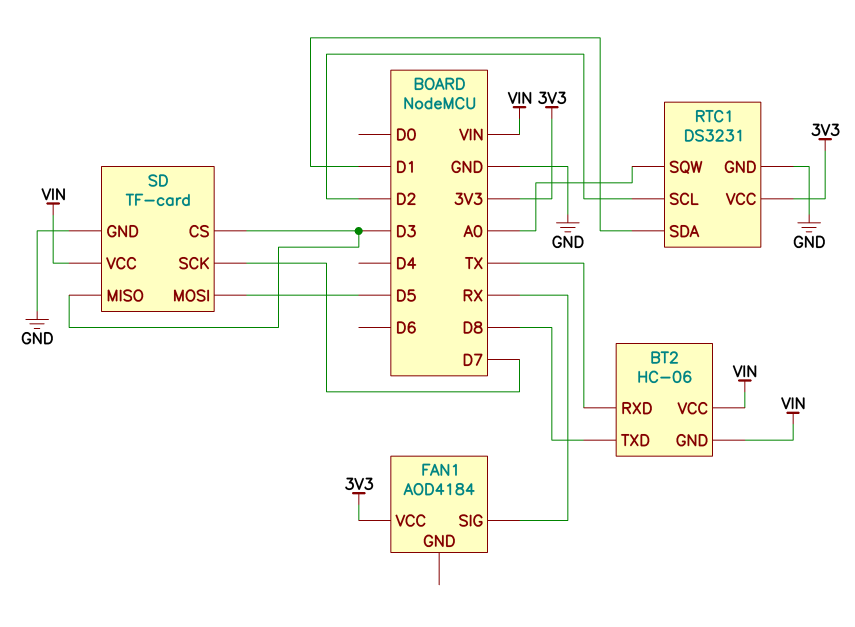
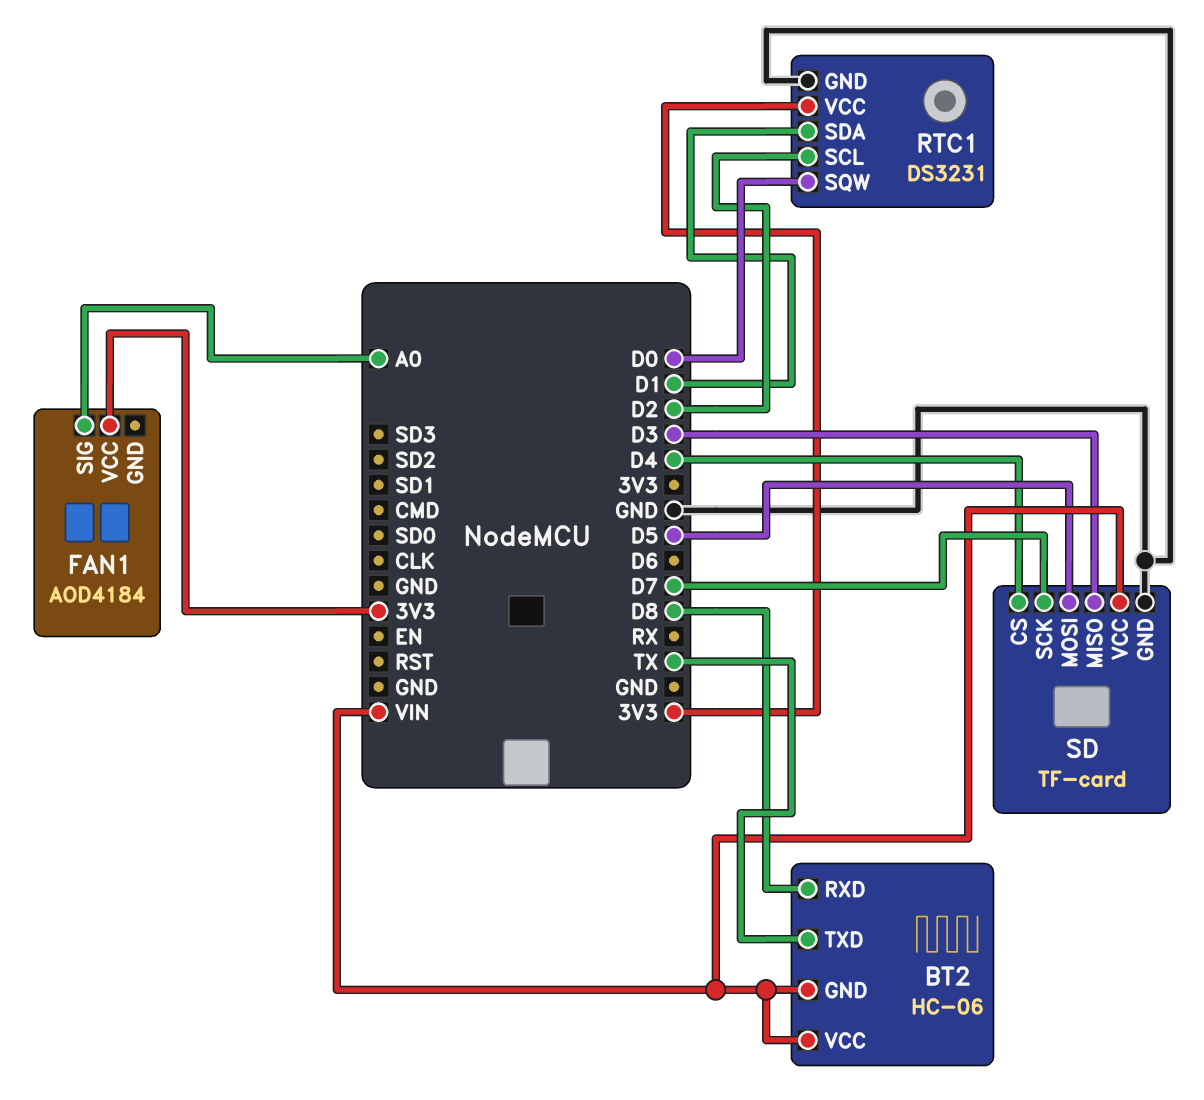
BT2 pin RXD: TX -> D8
BT2 pin TXD: D8 -> TX
FAN1 pin SIG: RX -> A0
RTC1 pin SQW: A0 -> D0
SD pin CS: D3 -> D4

